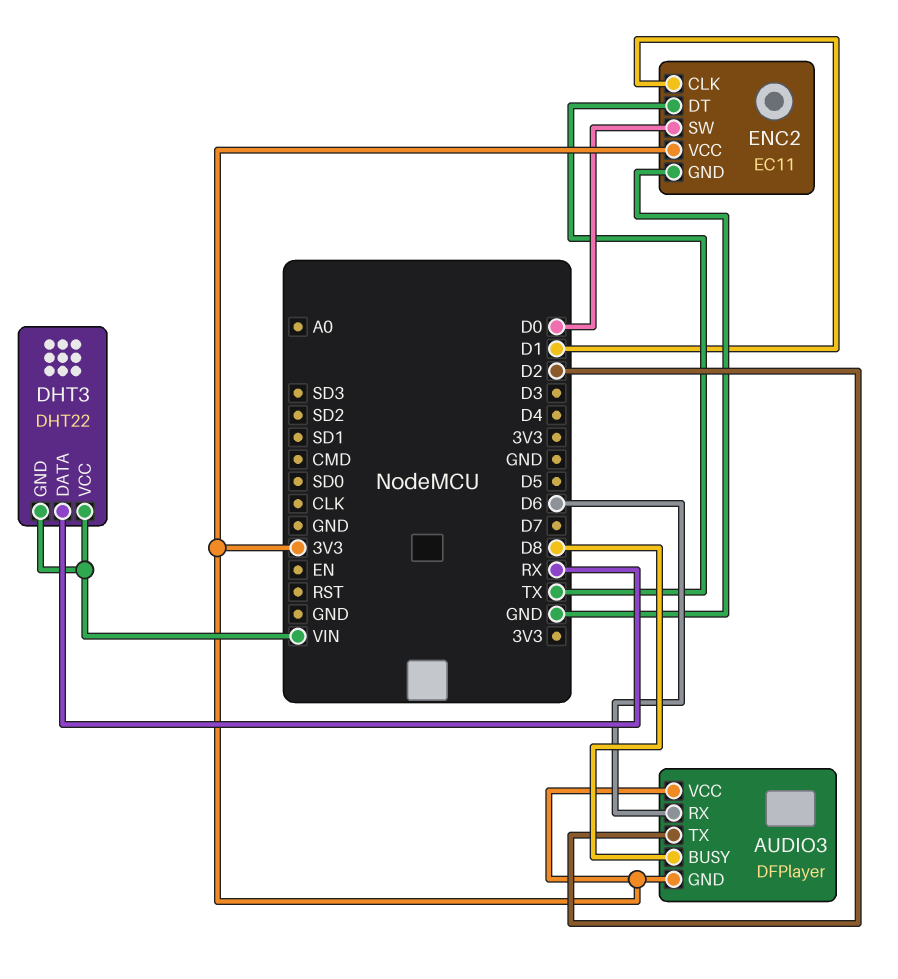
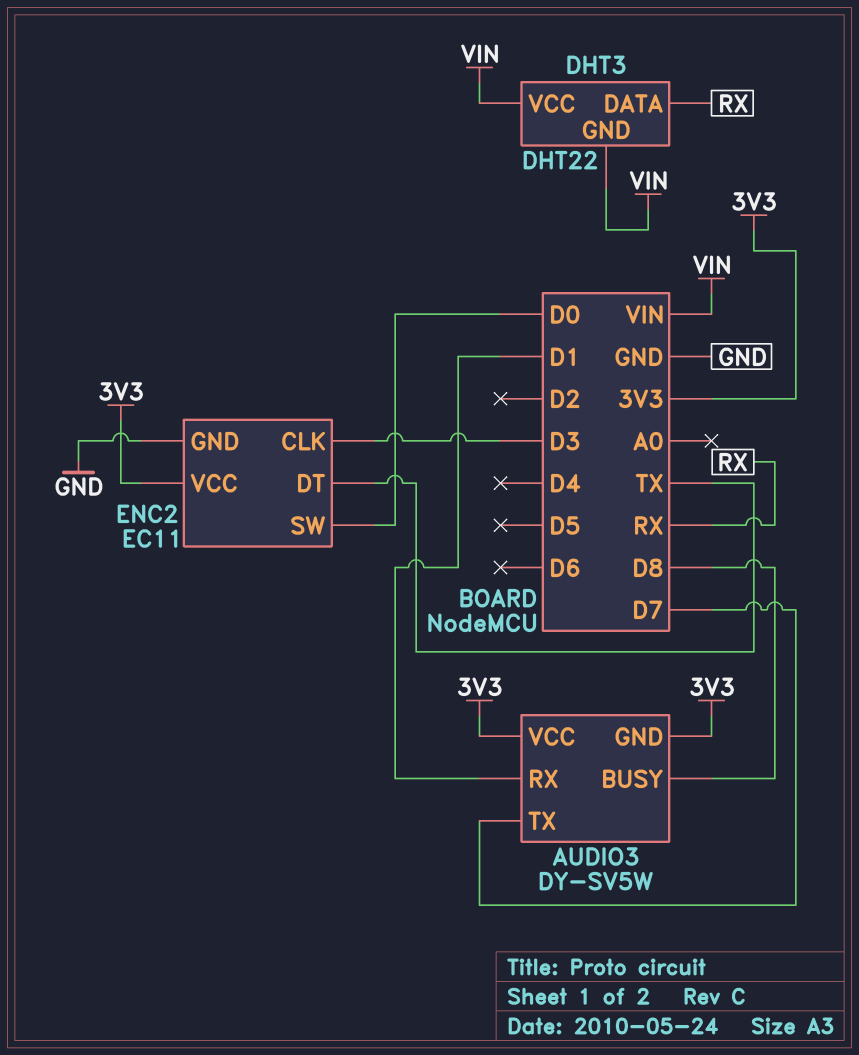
AUDIO3: DFPlayer -> DY-SV5W
AUDIO3 pin RX: D6 -> D1
AUDIO3 pin TX: D2 -> D7
ENC2 pin CLK: D1 -> D3

